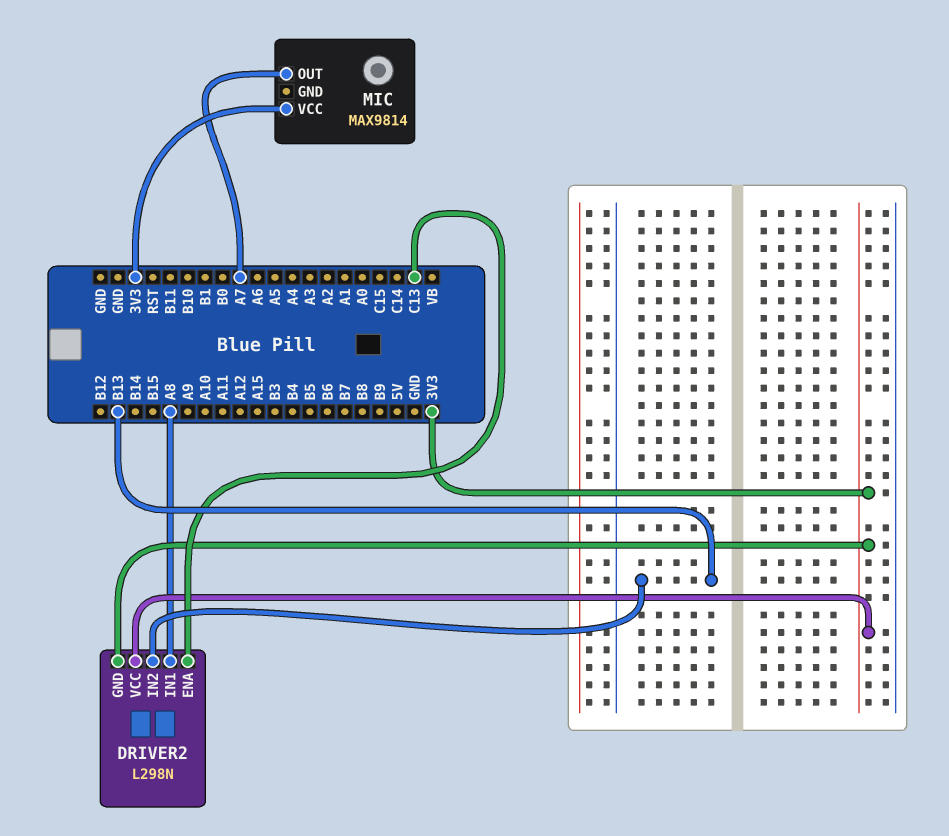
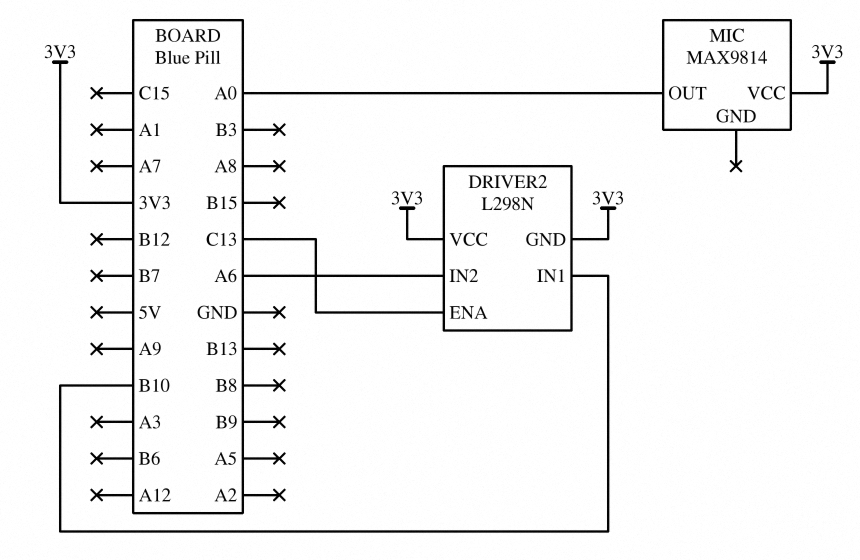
DRIVER2 pin IN1: A8 -> B10
DRIVER2 pin IN2: B13 -> A6
MIC pin OUT: A7 -> A0

